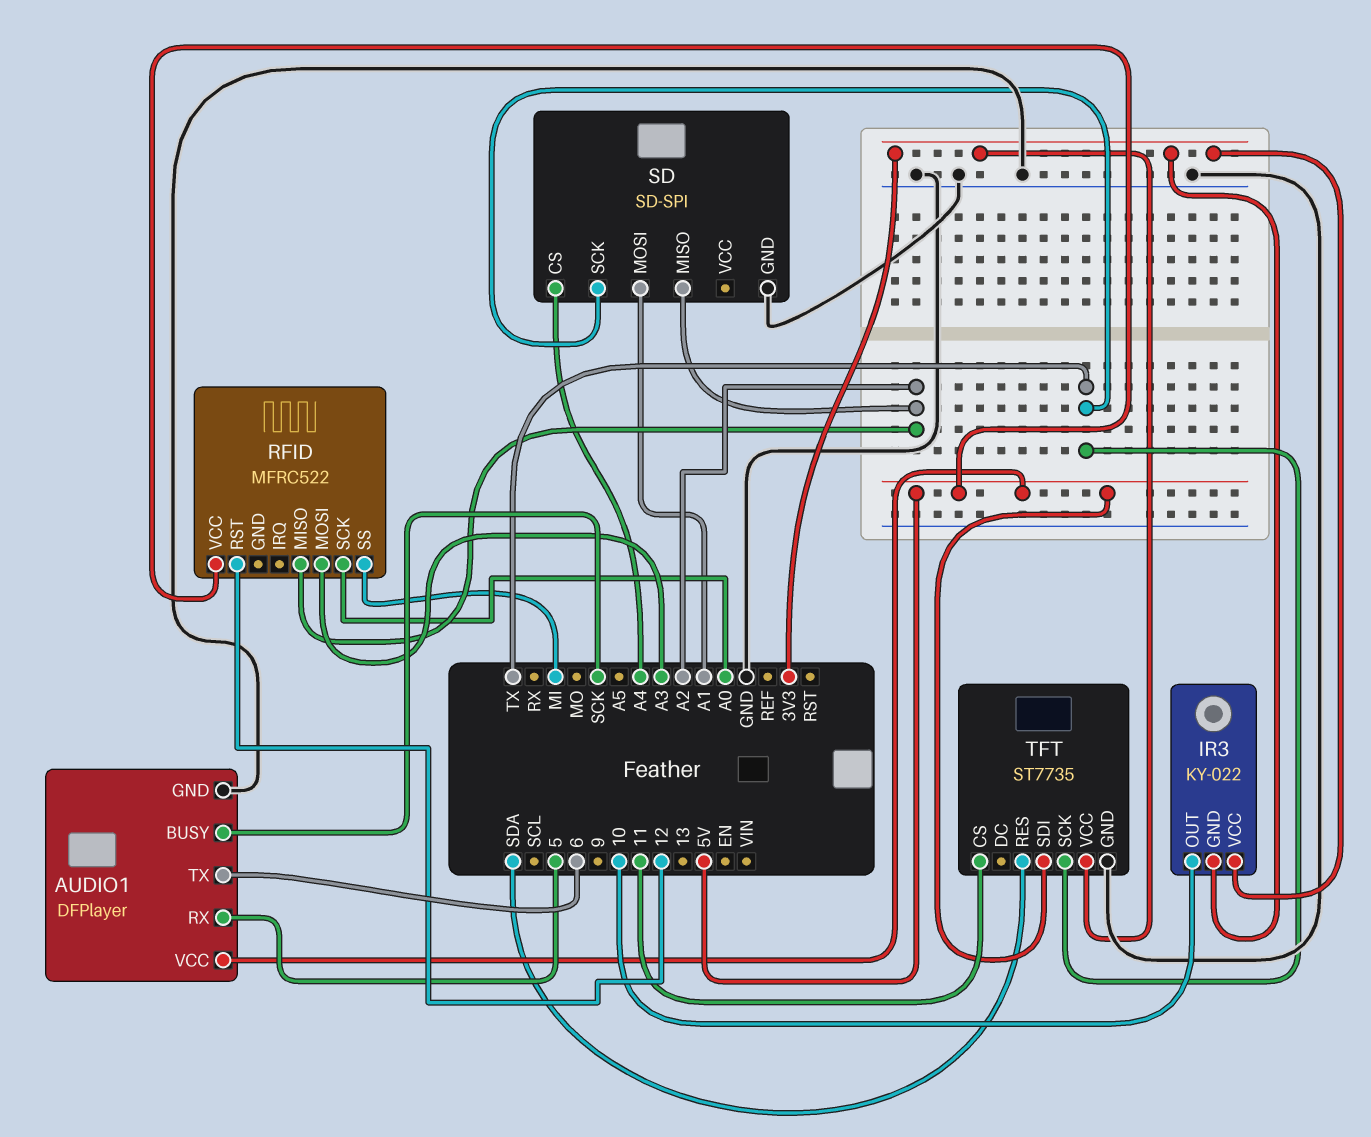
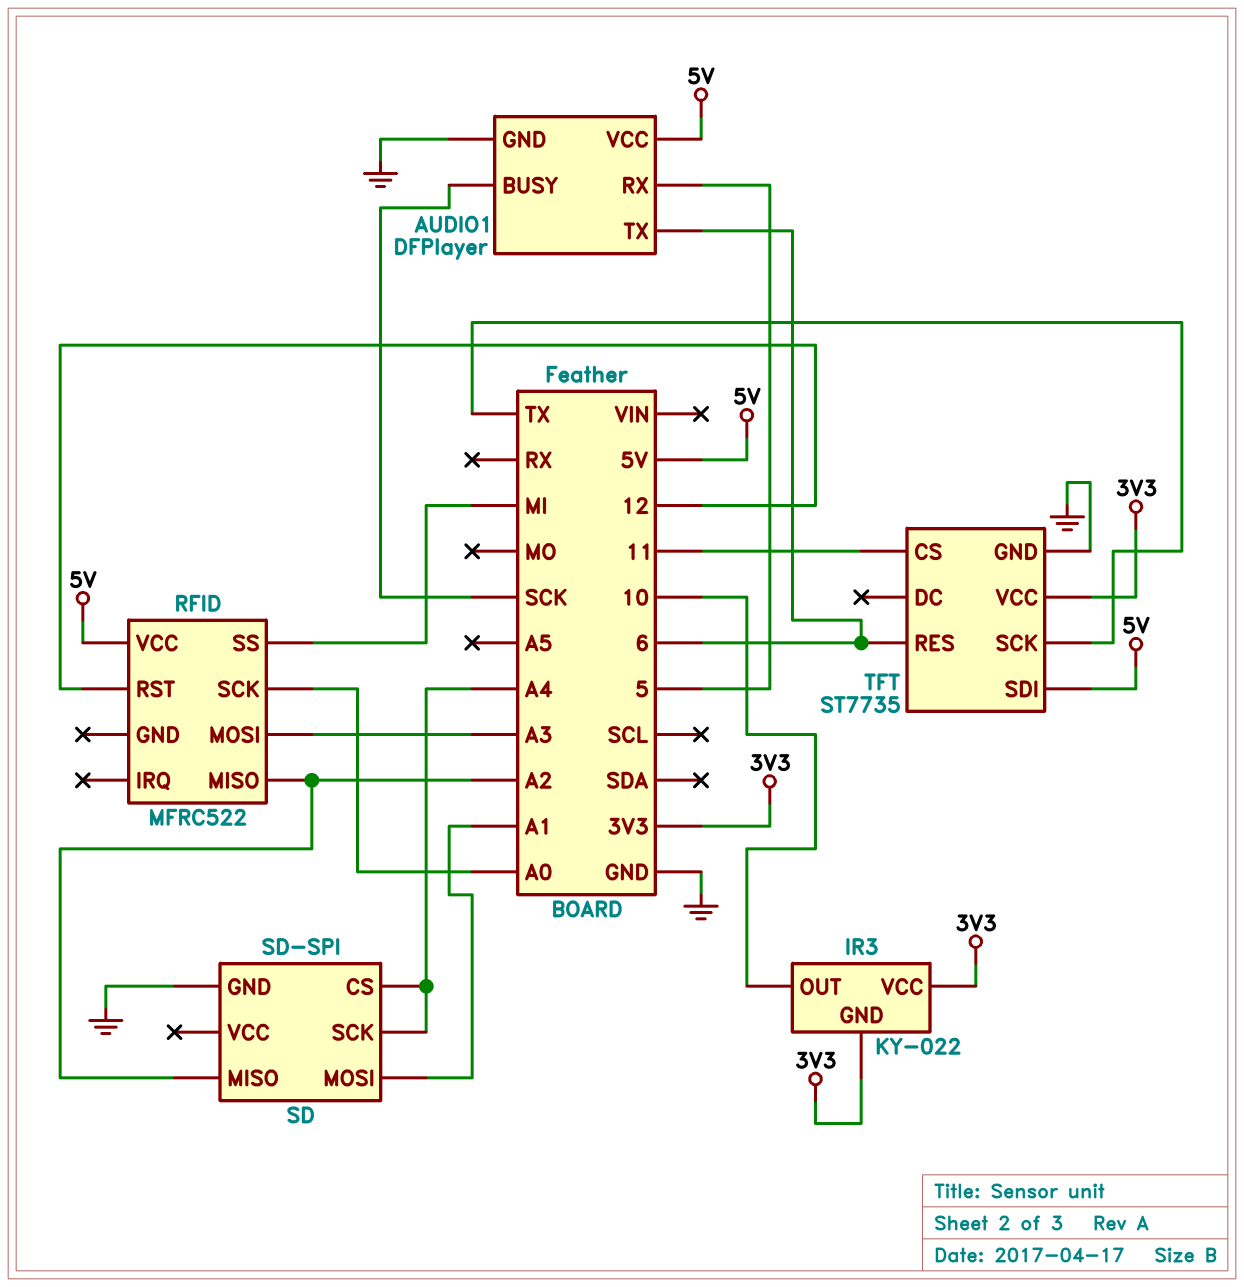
SD pin SCK: TX -> A4
TFT pin RES: SDA -> 6

